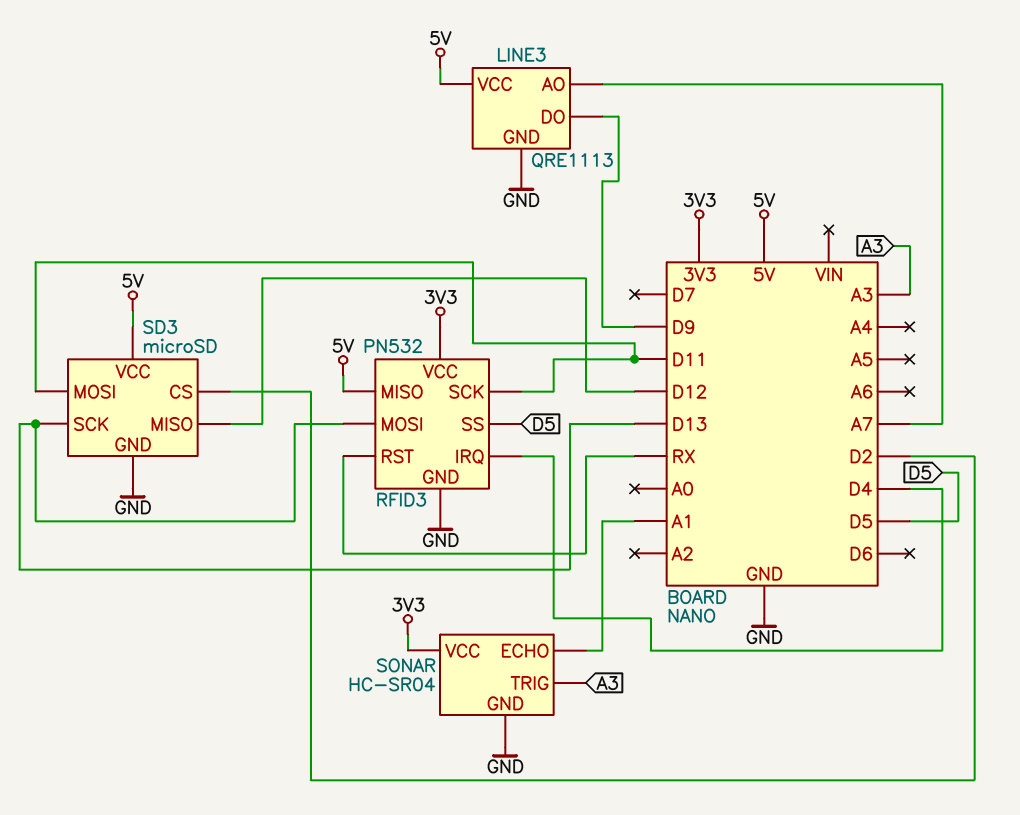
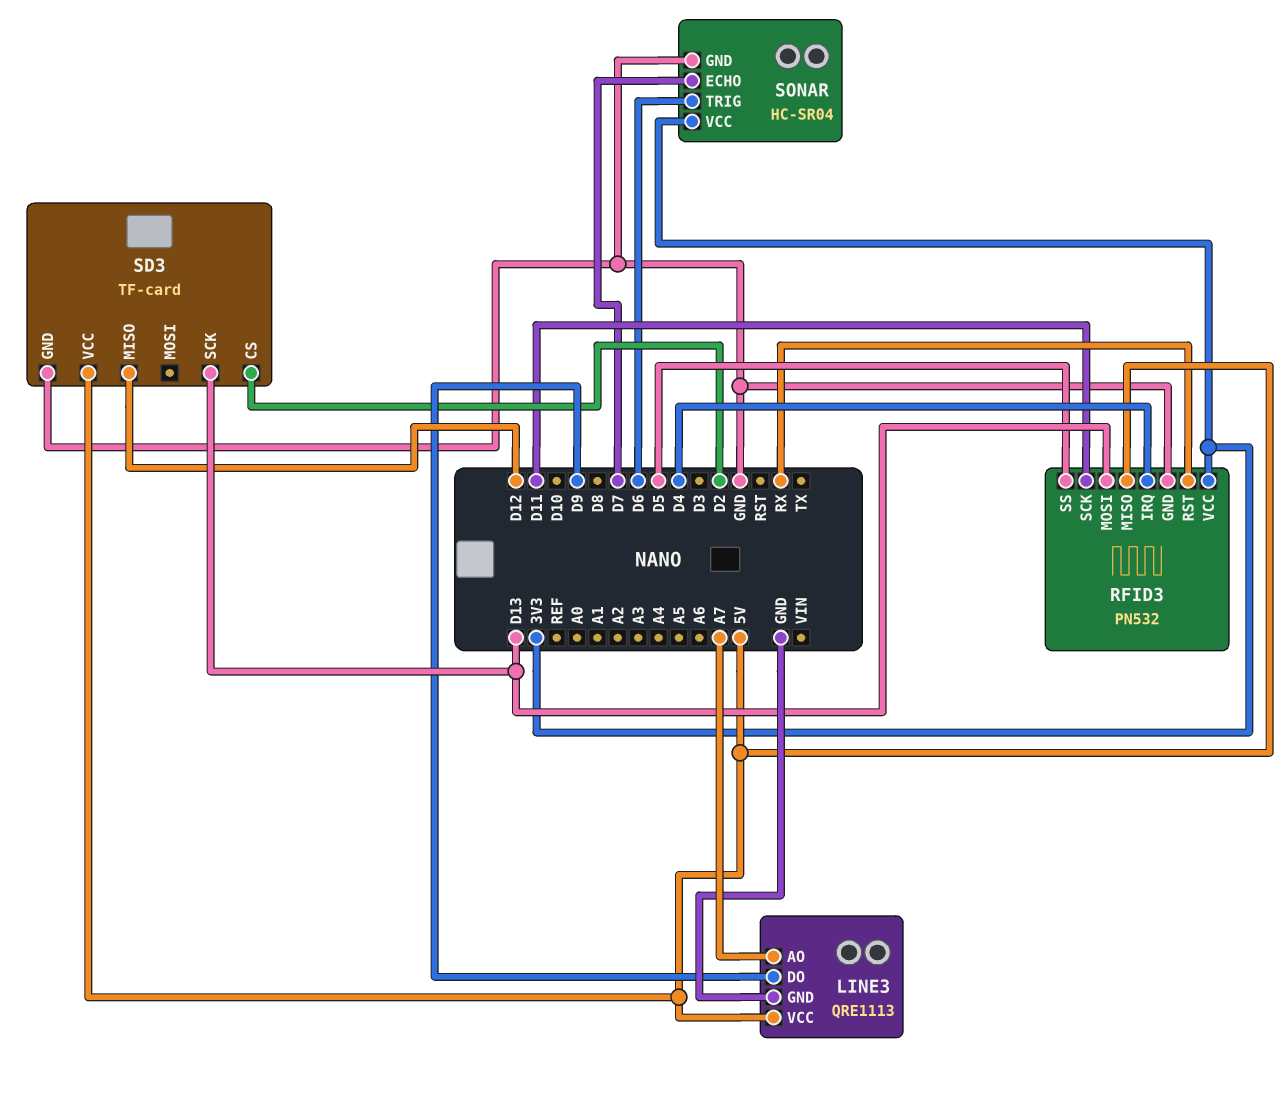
SD3: microSD -> TF-card
SD3 pin MOSI: D11 -> none
SONAR pin ECHO: A1 -> D7
SONAR pin TRIG: A3 -> D6

